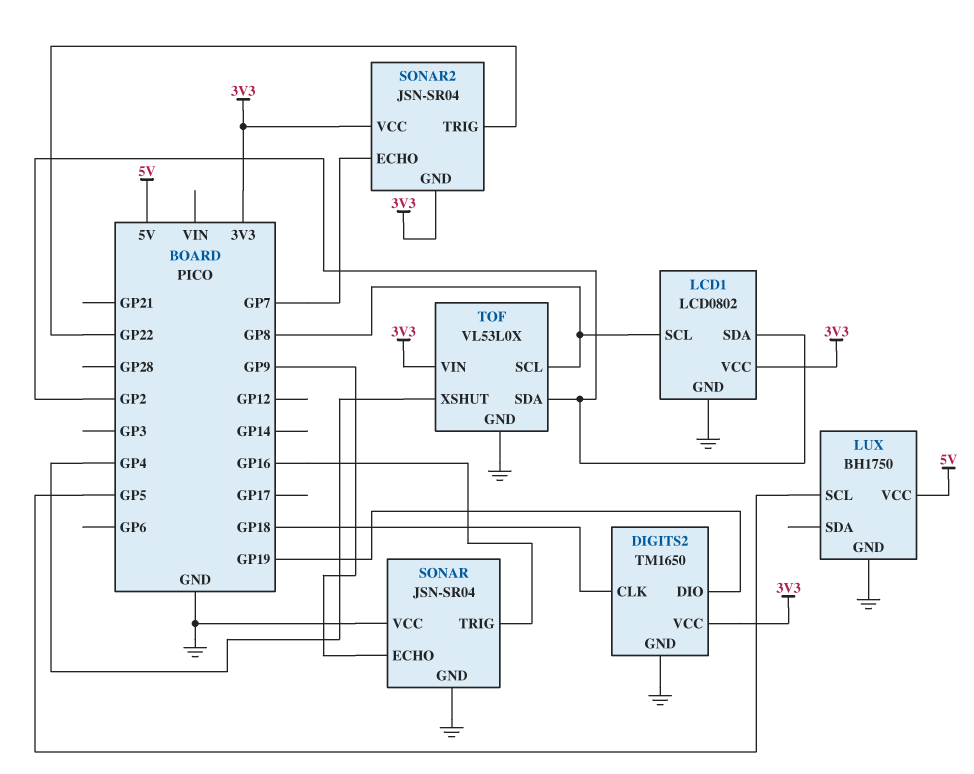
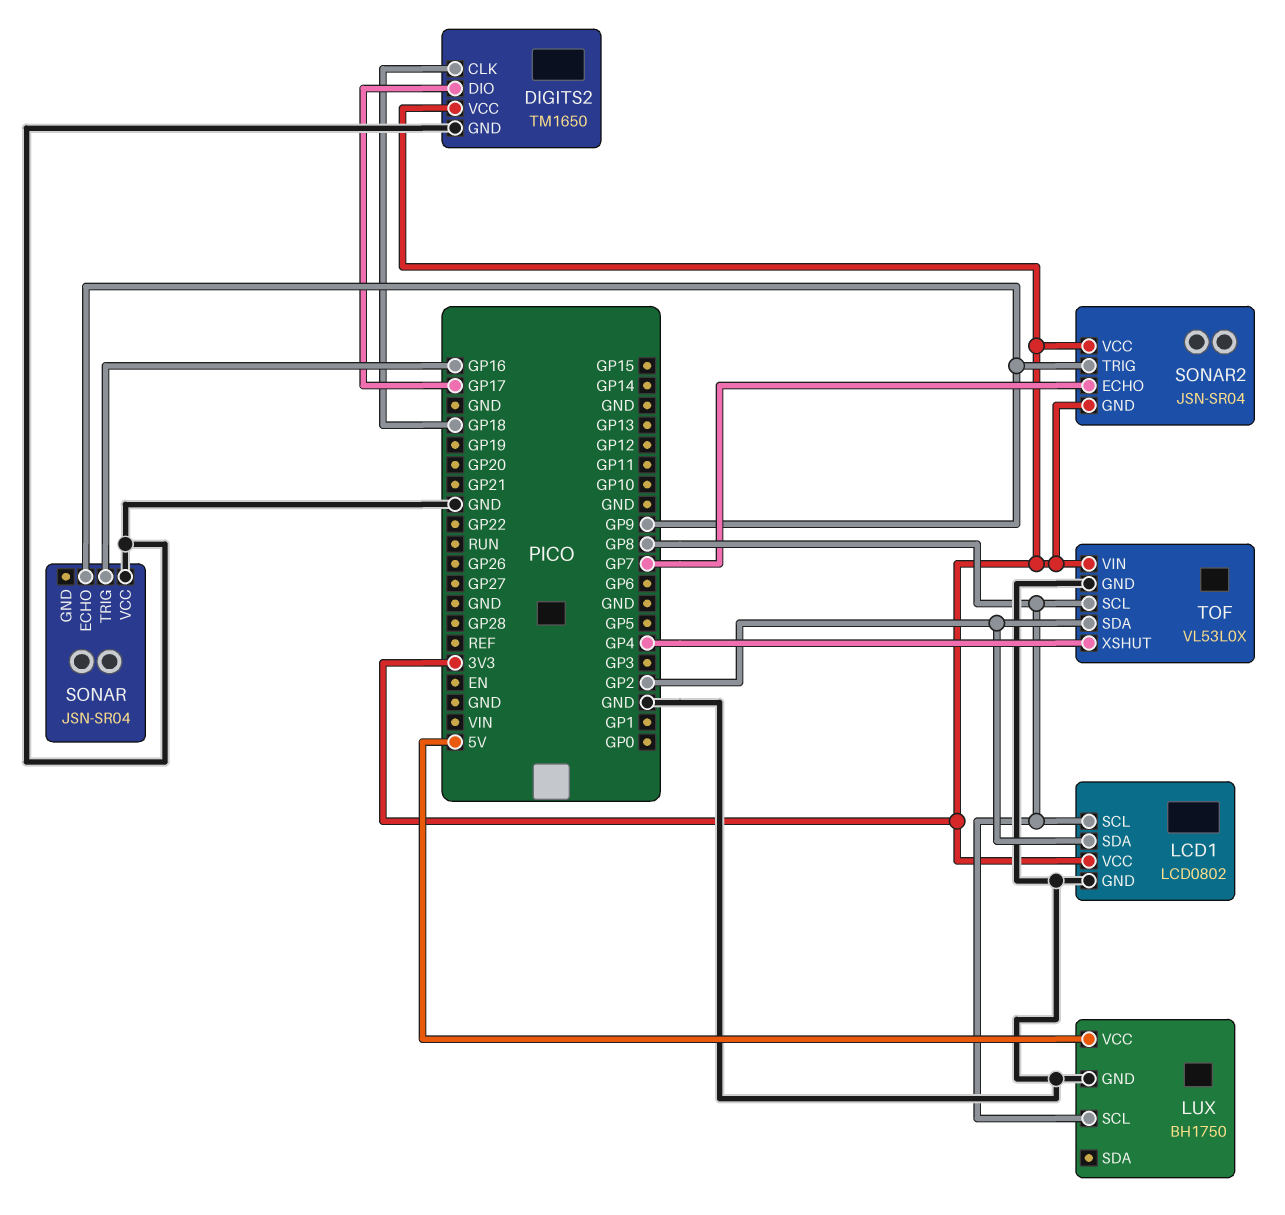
DIGITS2 pin DIO: GP19 -> GP17
LUX pin SCL: GP5 -> GP8
SONAR pin GND: GND -> none
SONAR2 pin TRIG: GP22 -> GP9

